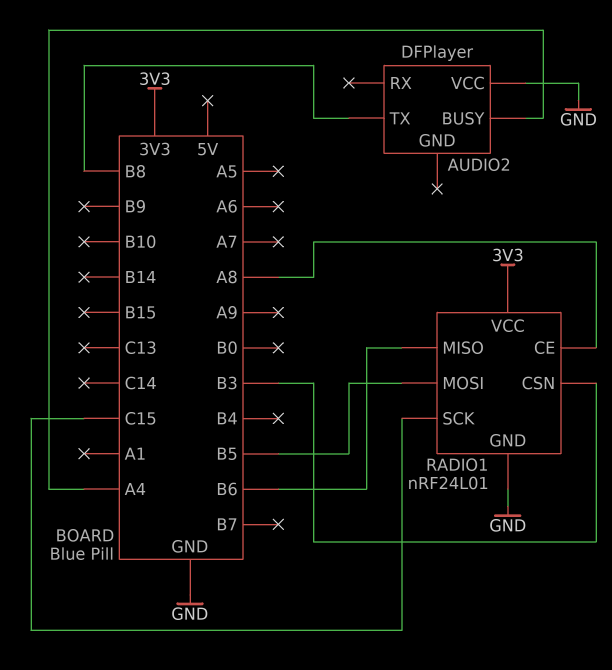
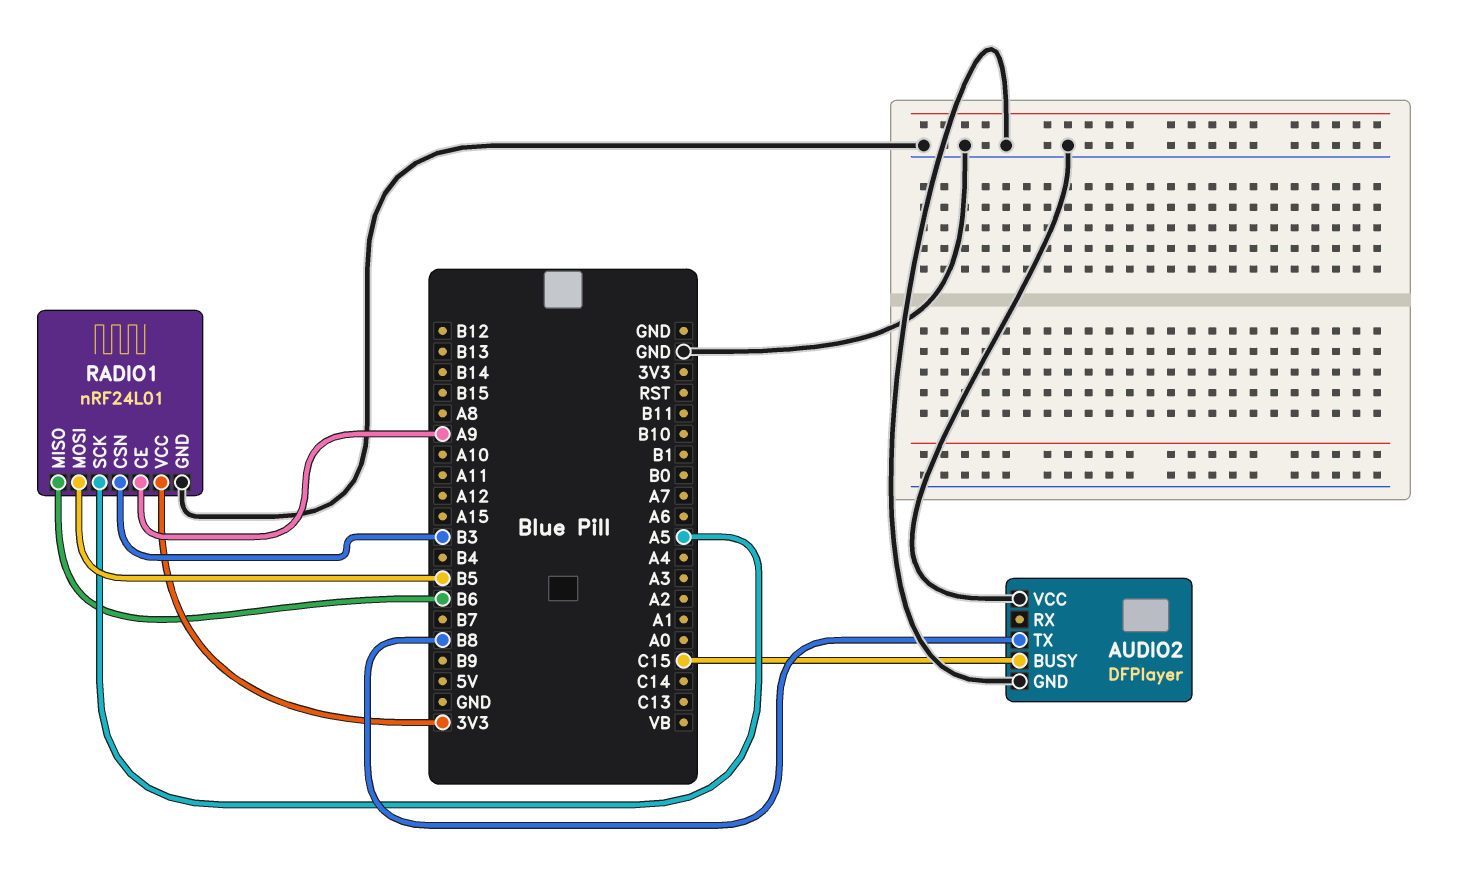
AUDIO2 pin BUSY: A4 -> C15
AUDIO2 pin GND: none -> GND
RADIO1 pin CE: A8 -> A9
RADIO1 pin SCK: C15 -> A5

